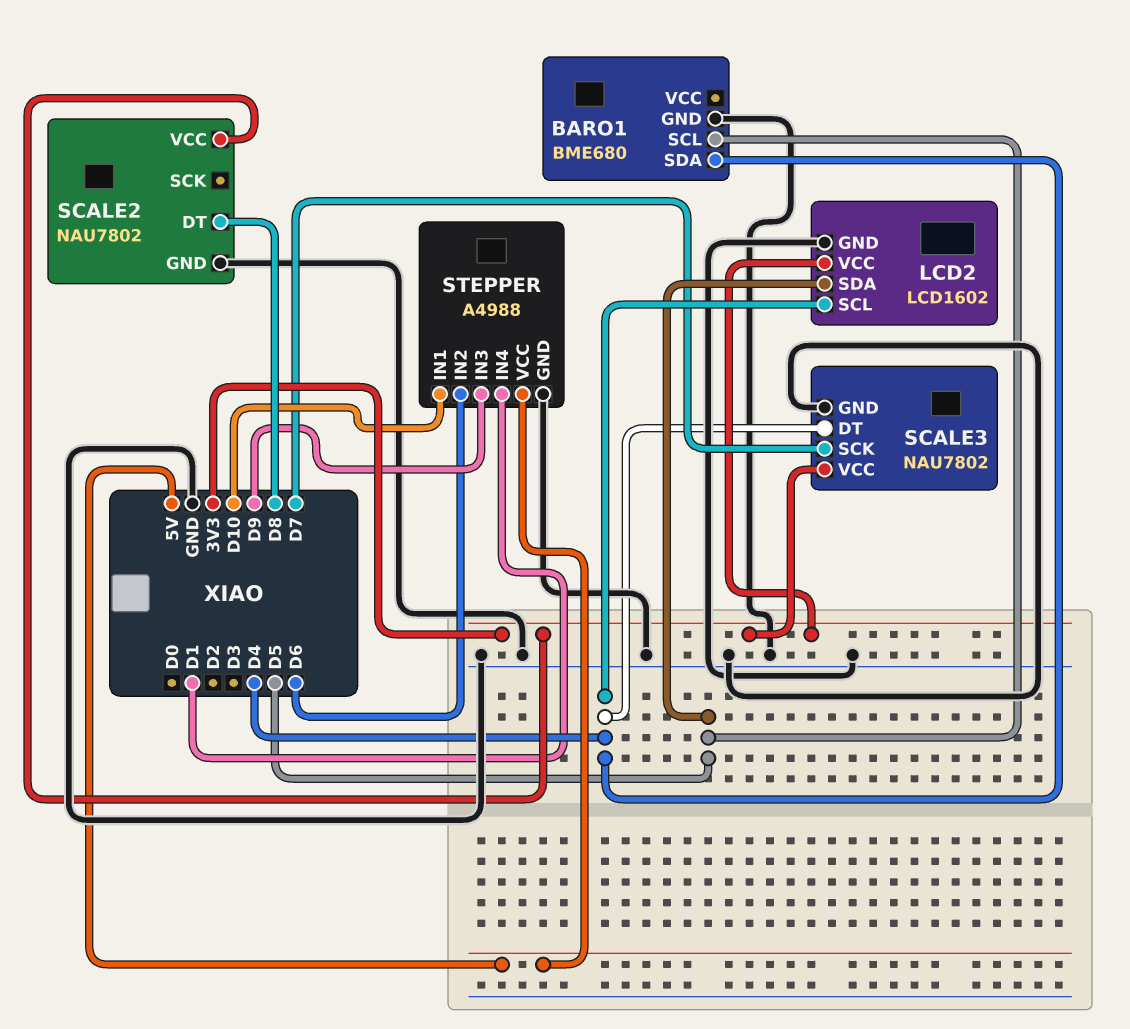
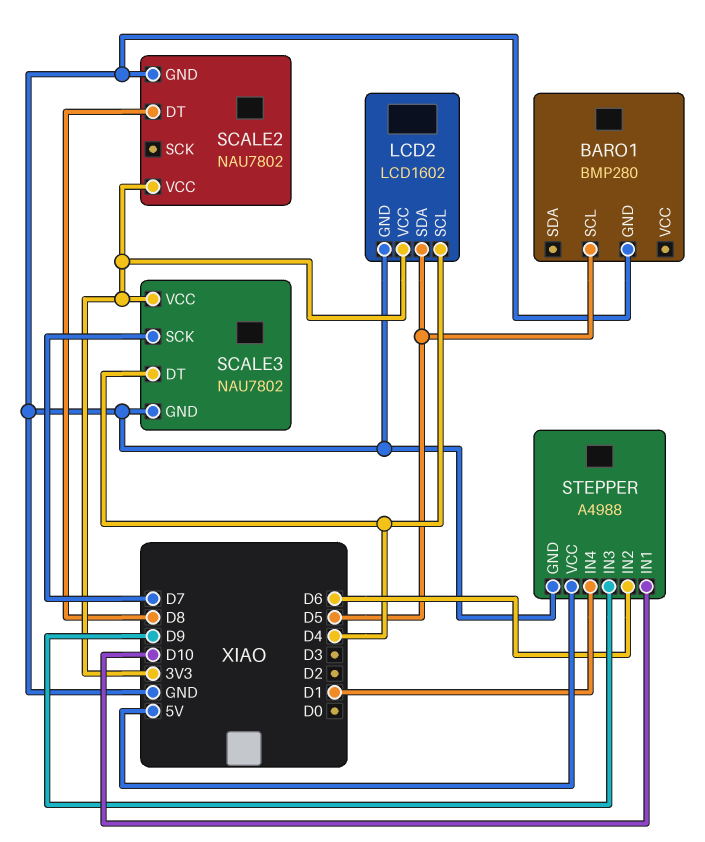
BARO1: BME680 -> BMP280
BARO1 pin SDA: D4 -> none

